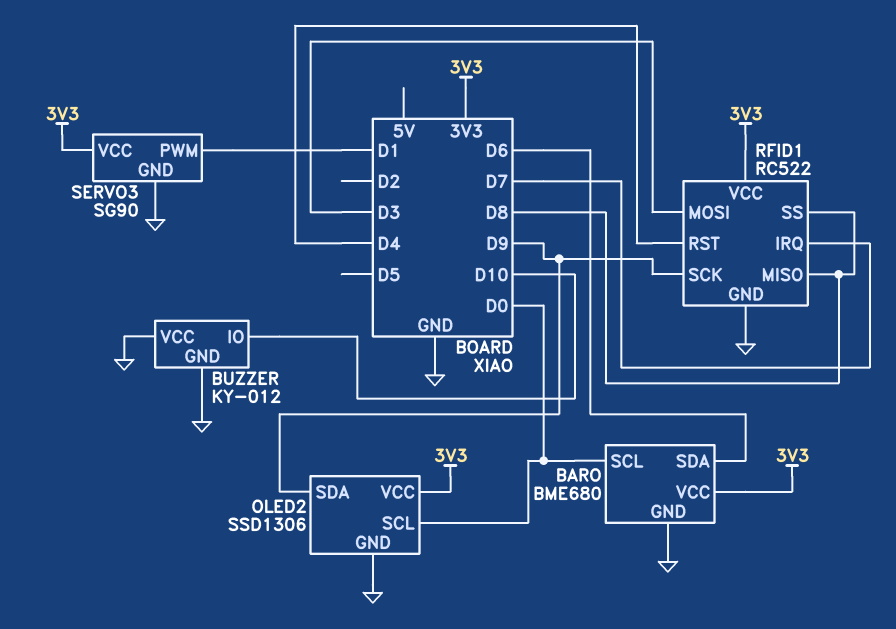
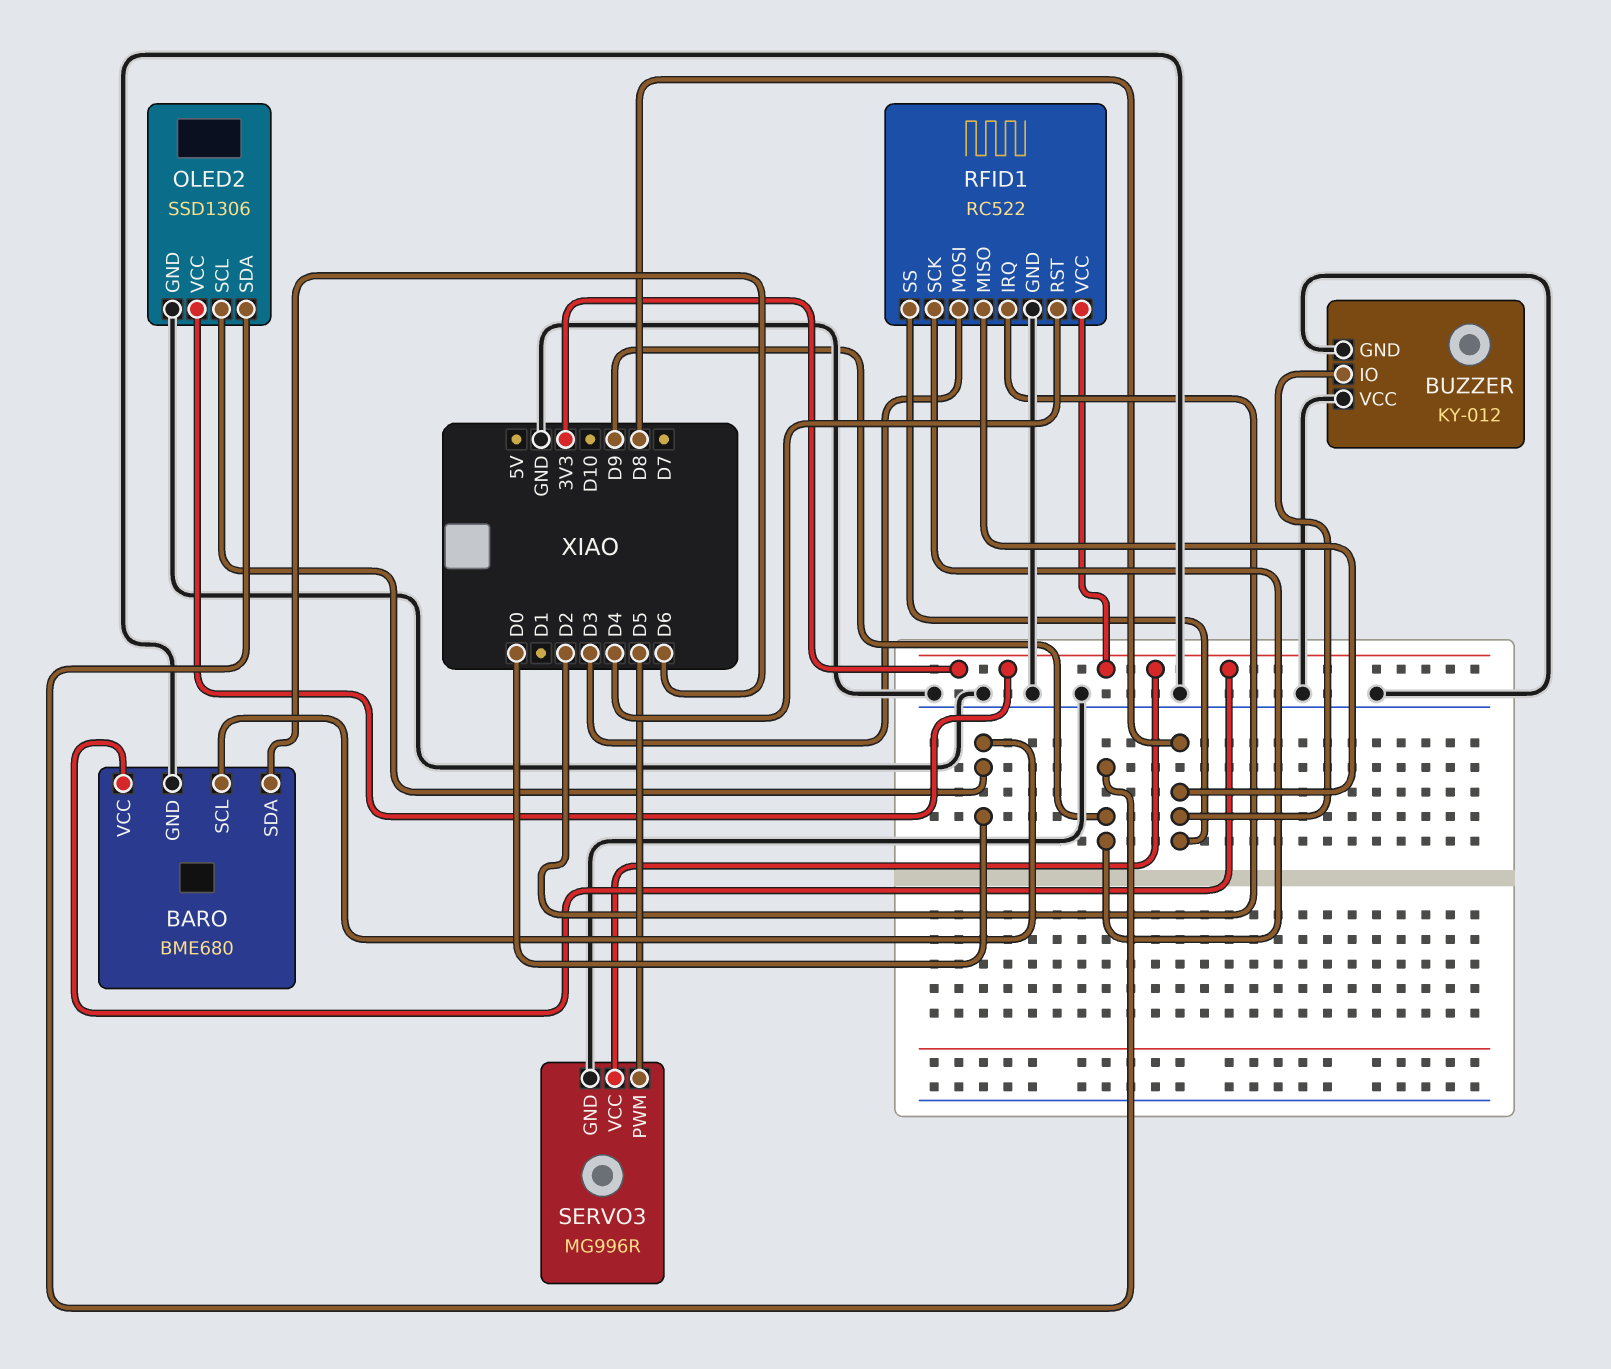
BUZZER pin IO: D10 -> D8
RFID1 pin IRQ: D7 -> D2
SERVO3: SG90 -> MG996R
SERVO3 pin PWM: D1 -> D5

